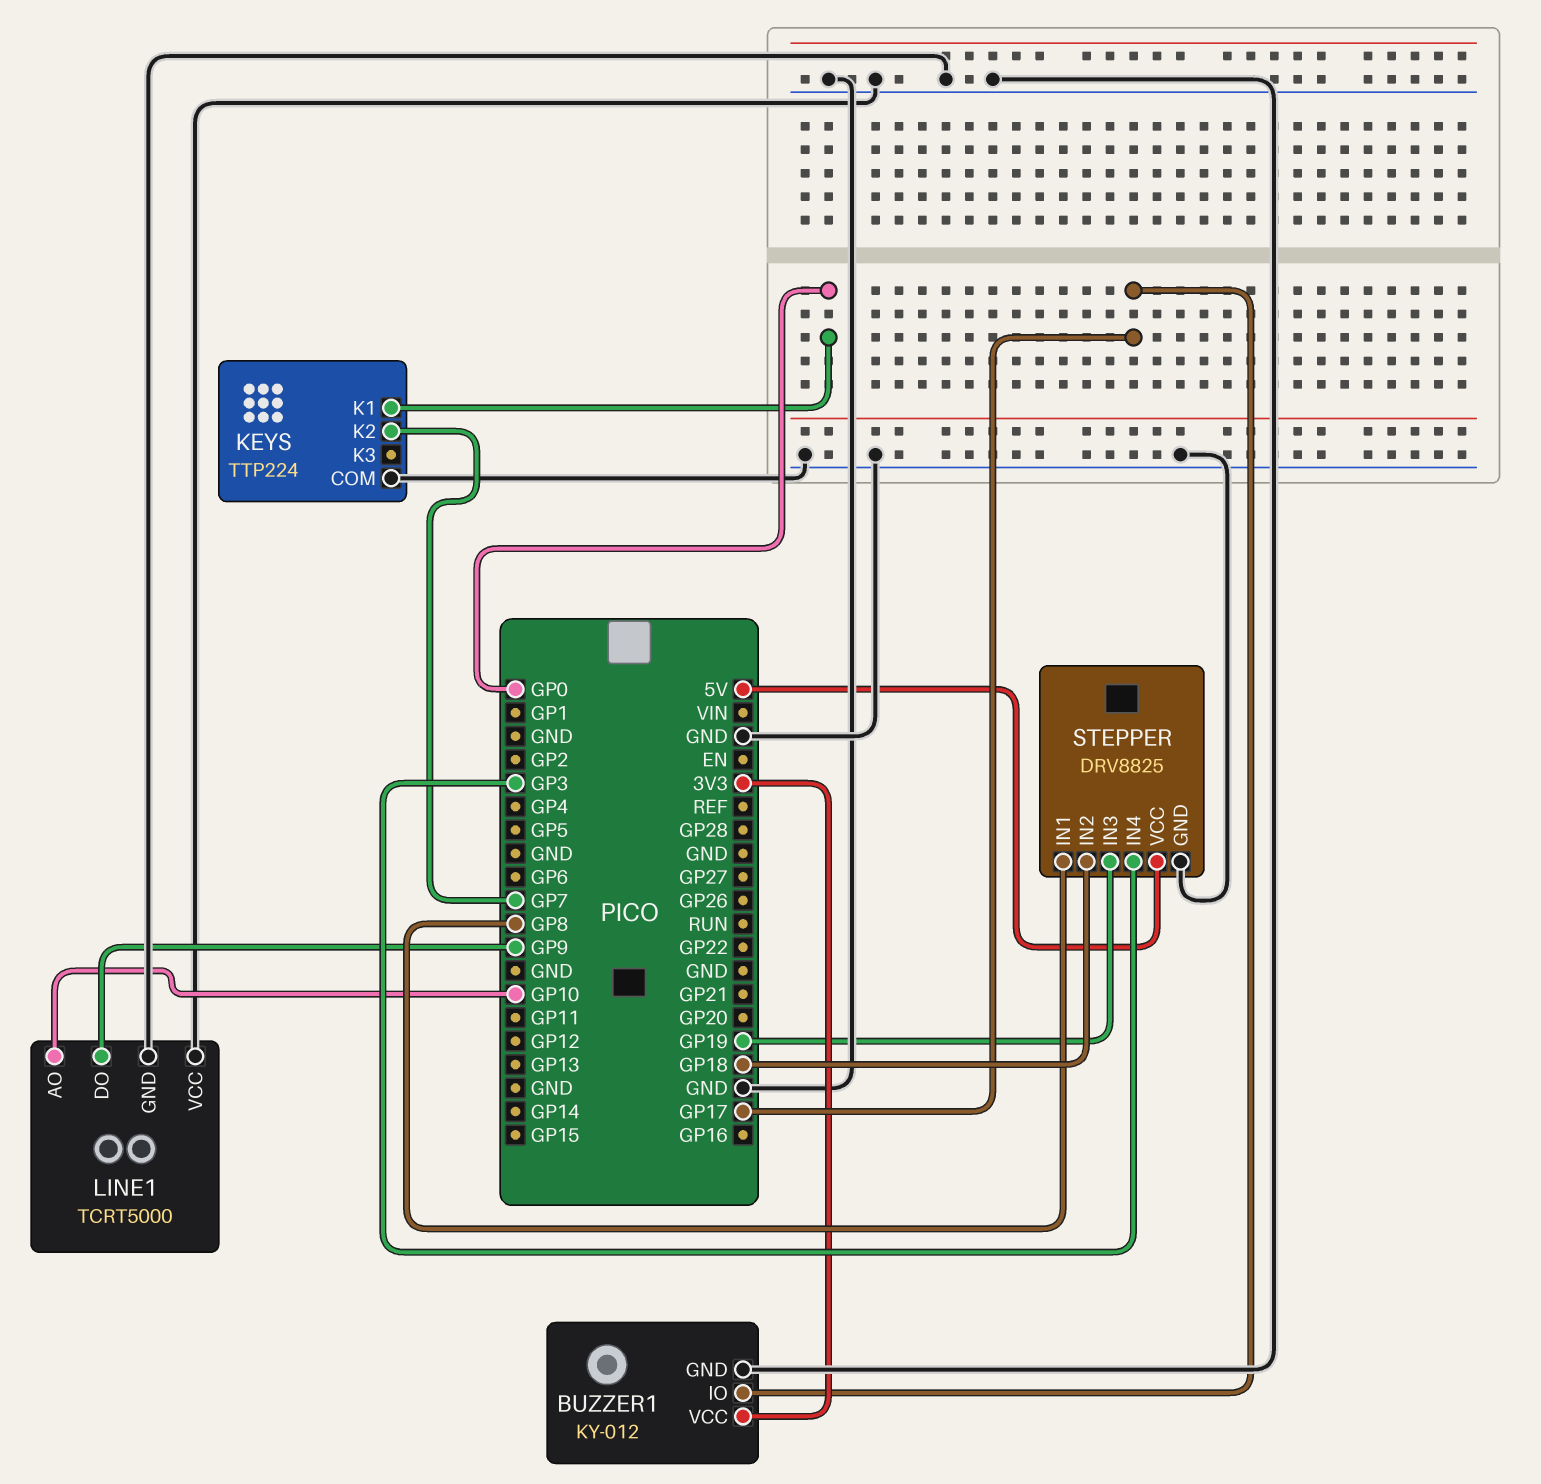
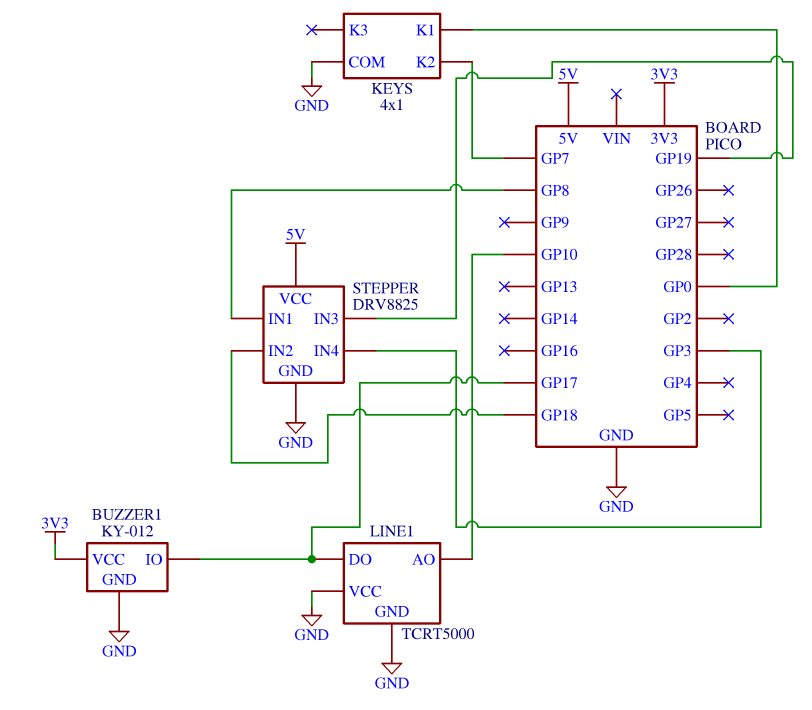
KEYS: TTP224 -> 4x1
LINE1 pin DO: GP9 -> GP17

